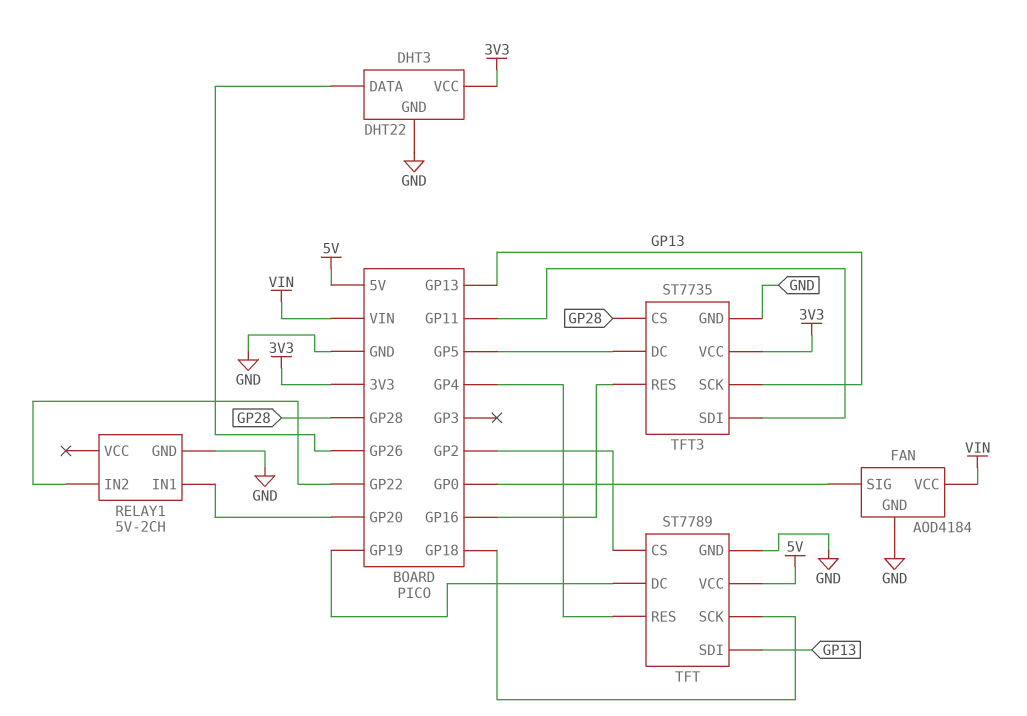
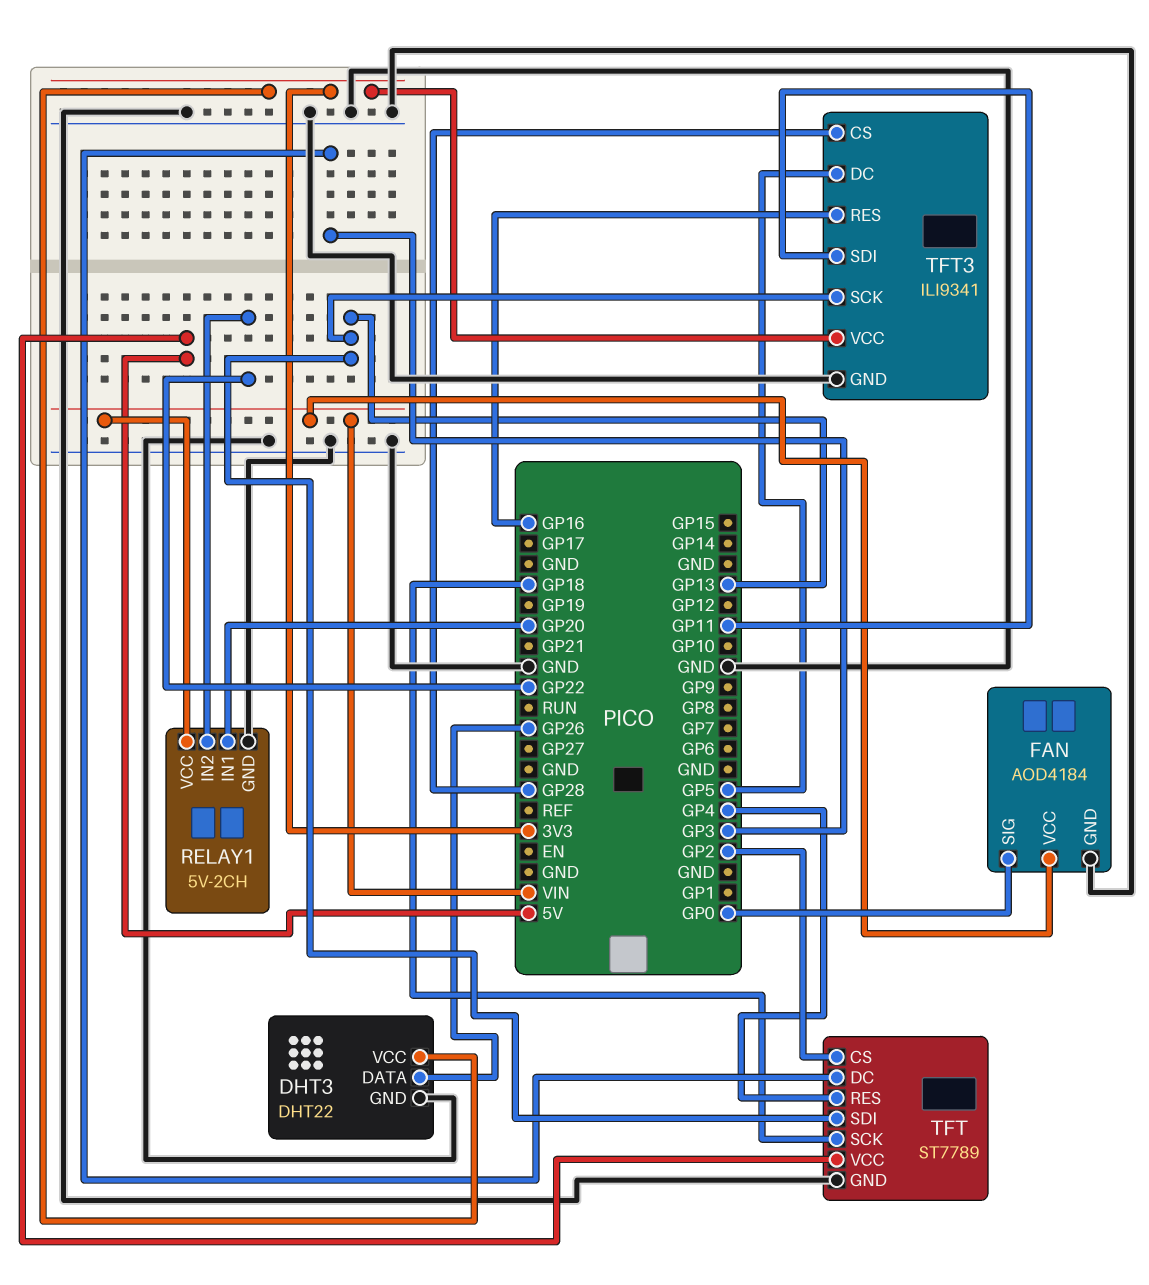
RELAY1 pin VCC: none -> VIN
TFT pin DC: GP19 -> GP3
TFT3: ST7735 -> ILI9341

